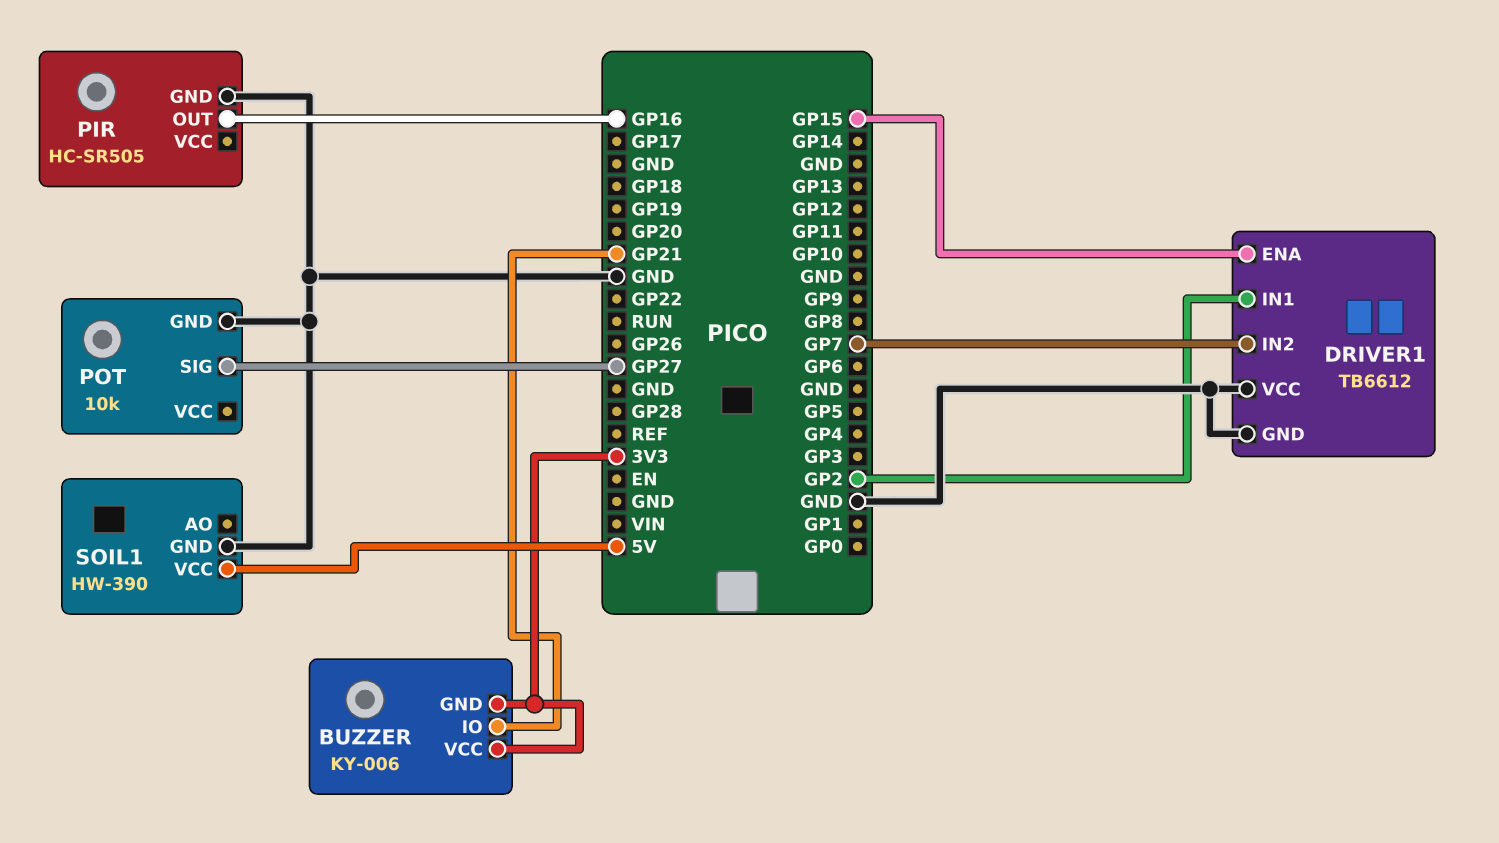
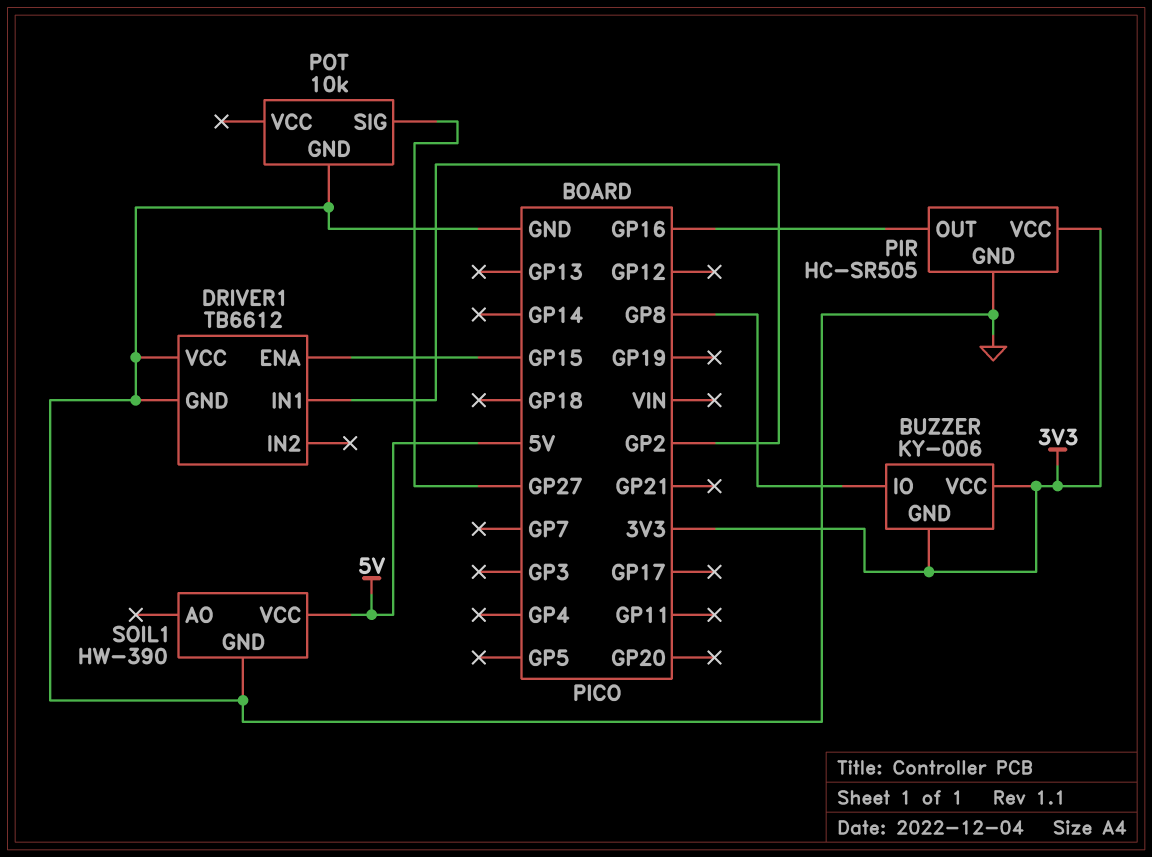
BUZZER pin IO: GP21 -> GP8
DRIVER1 pin IN2: GP7 -> none
PIR pin VCC: none -> 3V3

